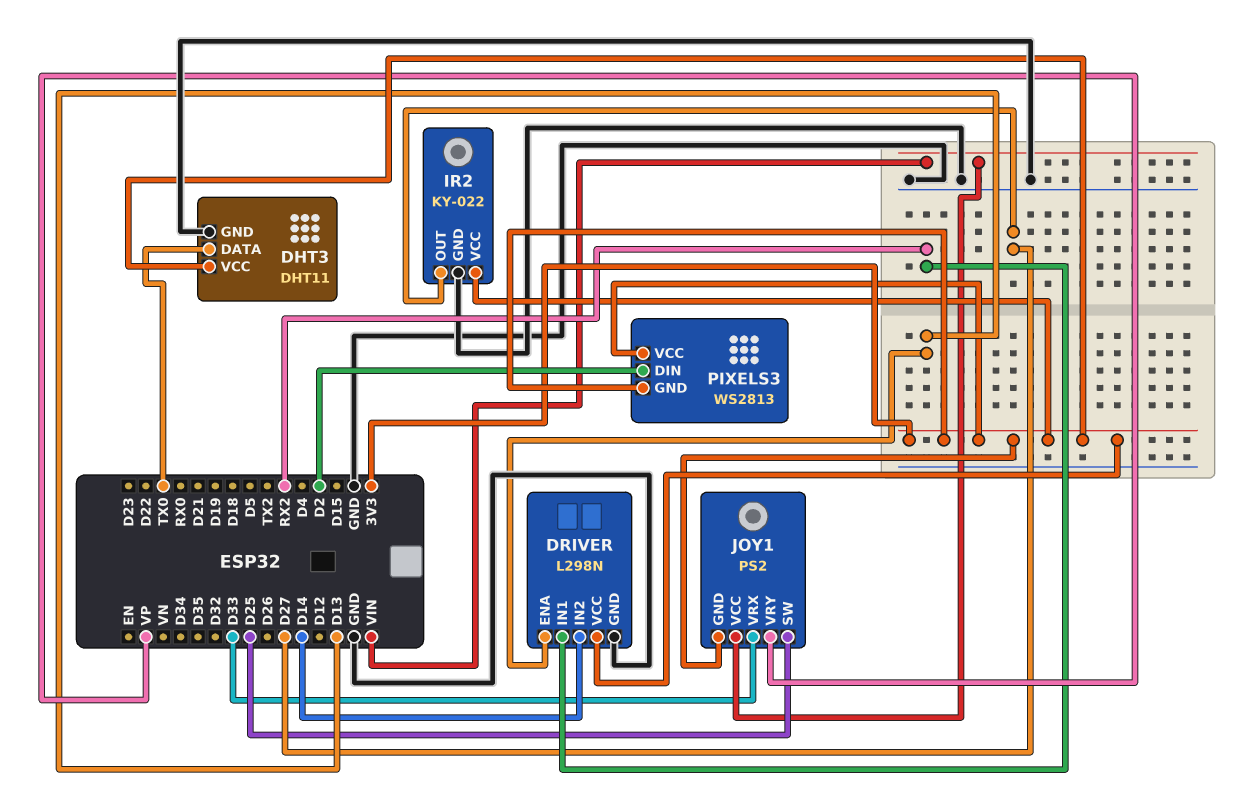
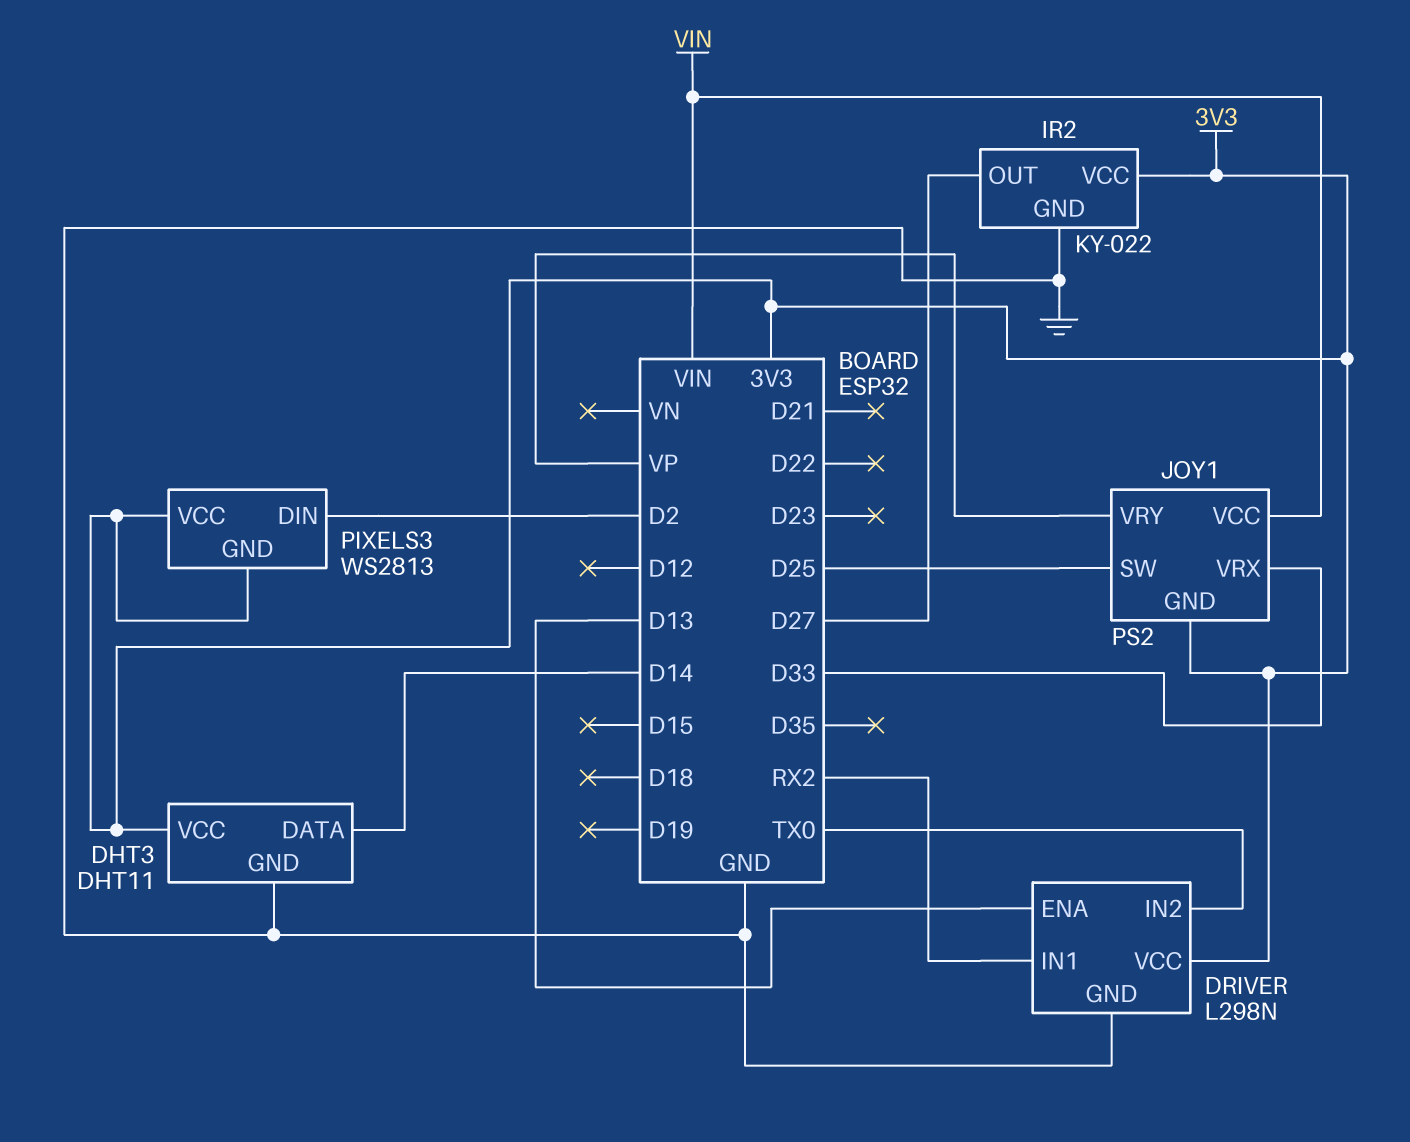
DHT3 pin DATA: TX0 -> D14
DRIVER pin IN2: D14 -> TX0

